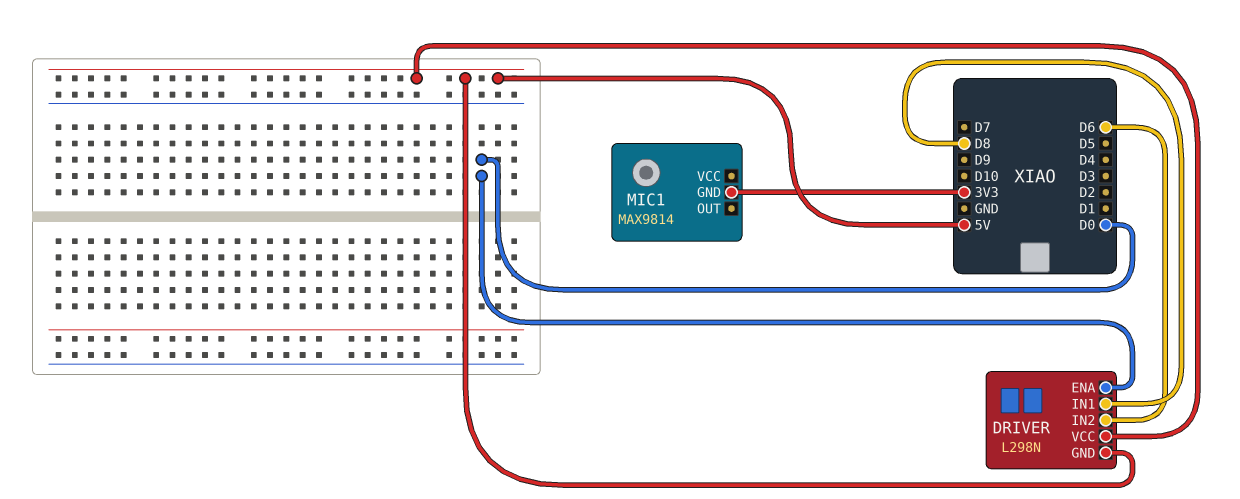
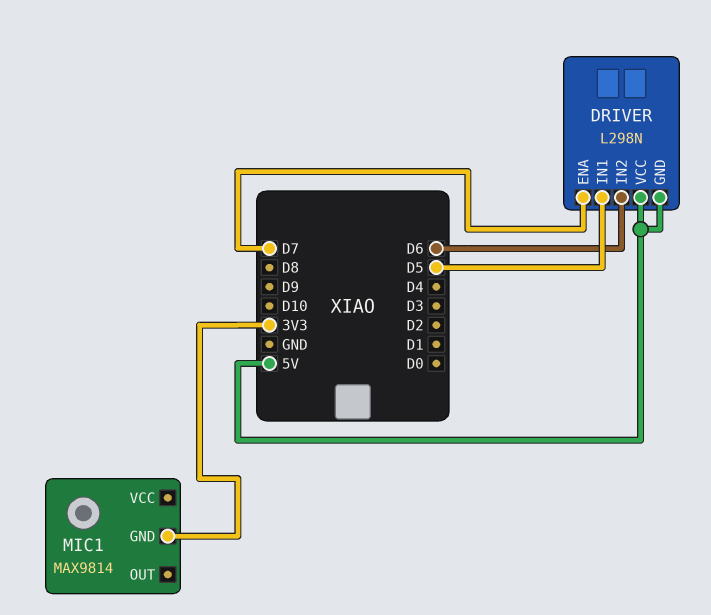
DRIVER pin ENA: D0 -> D7
DRIVER pin IN1: D8 -> D5

